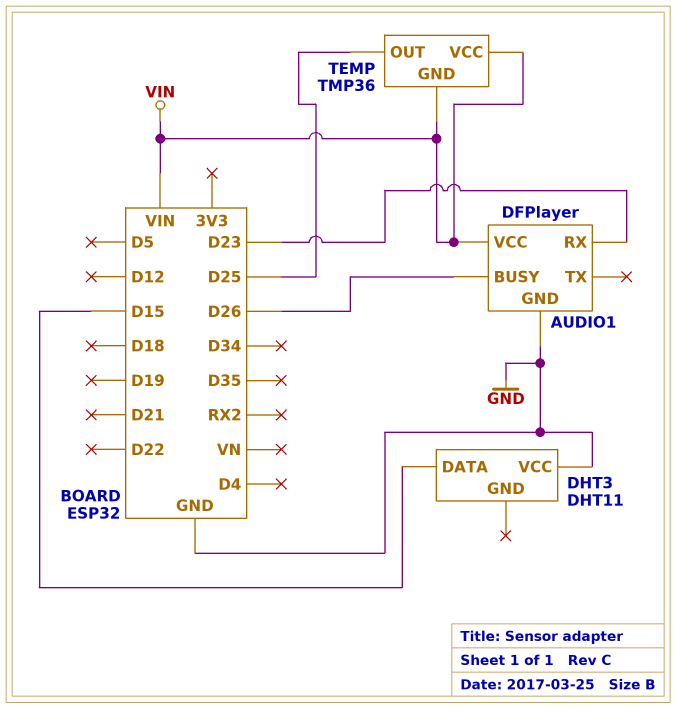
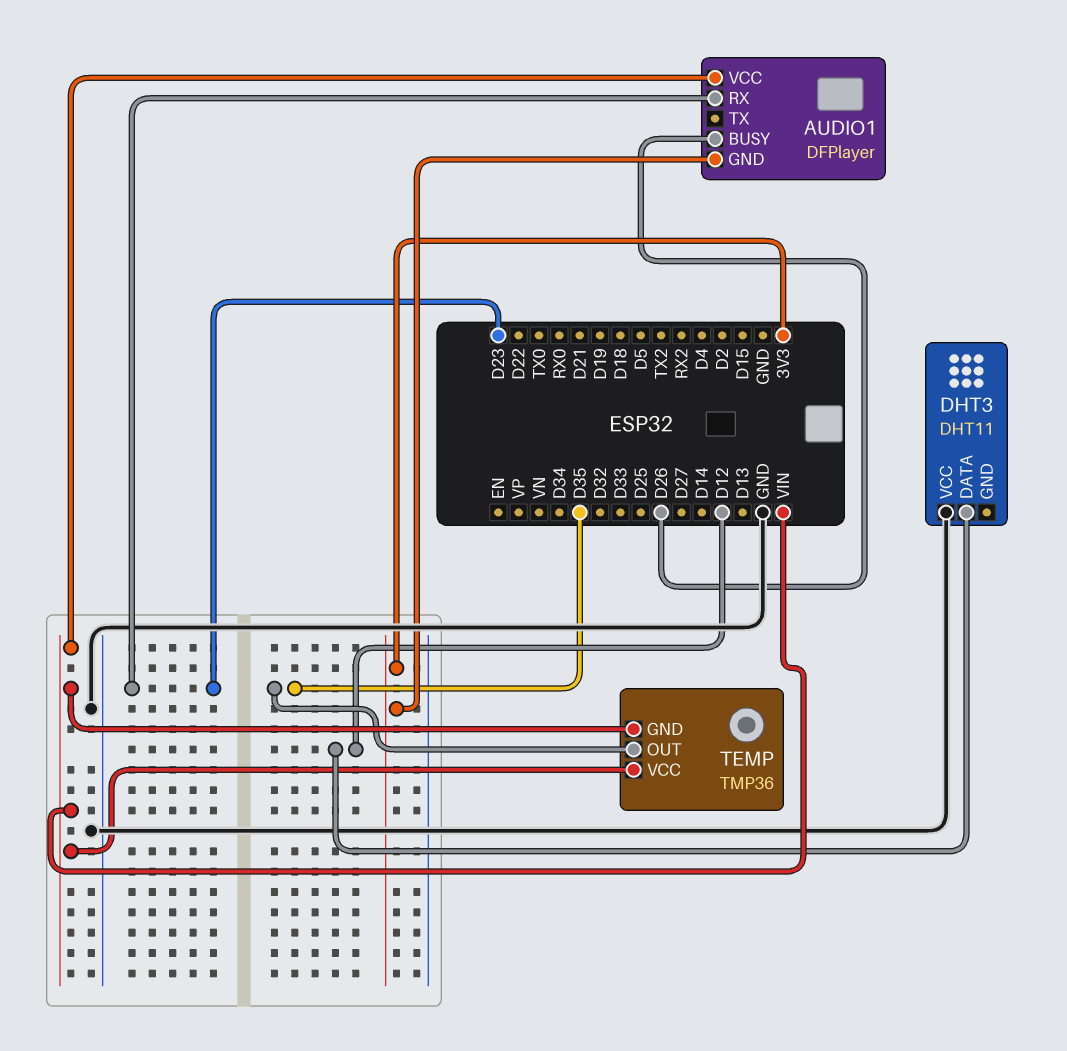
AUDIO1 pin GND: GND -> 3V3
DHT3 pin DATA: D15 -> D12
TEMP pin OUT: D25 -> D35

